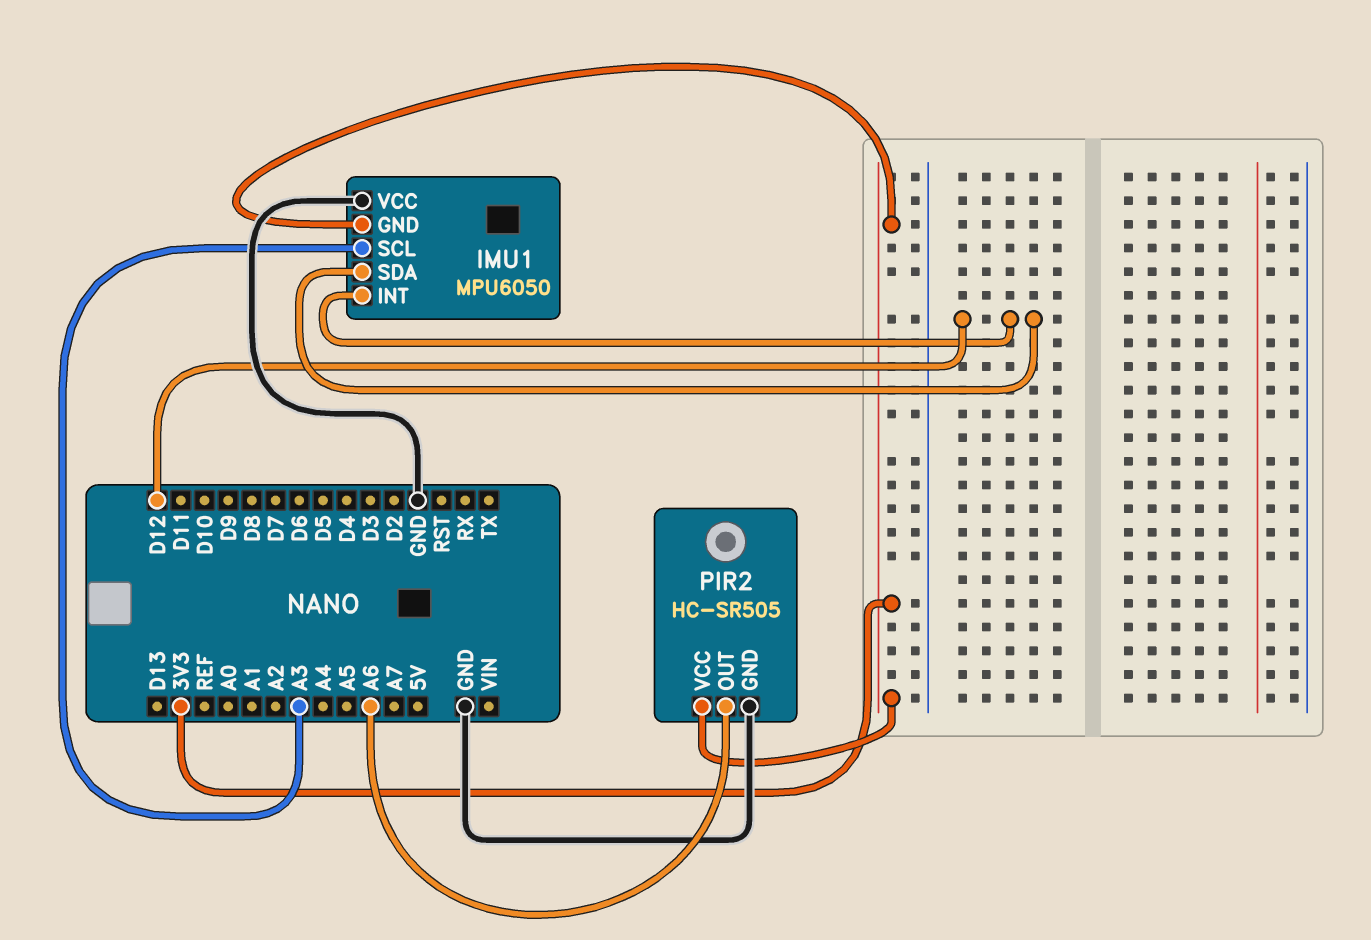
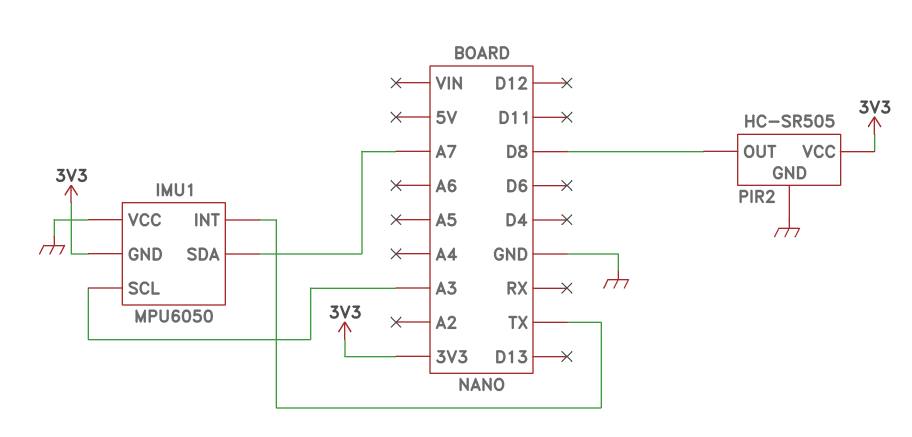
IMU1 pin INT: D12 -> TX
IMU1 pin SDA: D12 -> A7
PIR2 pin OUT: A6 -> D8

